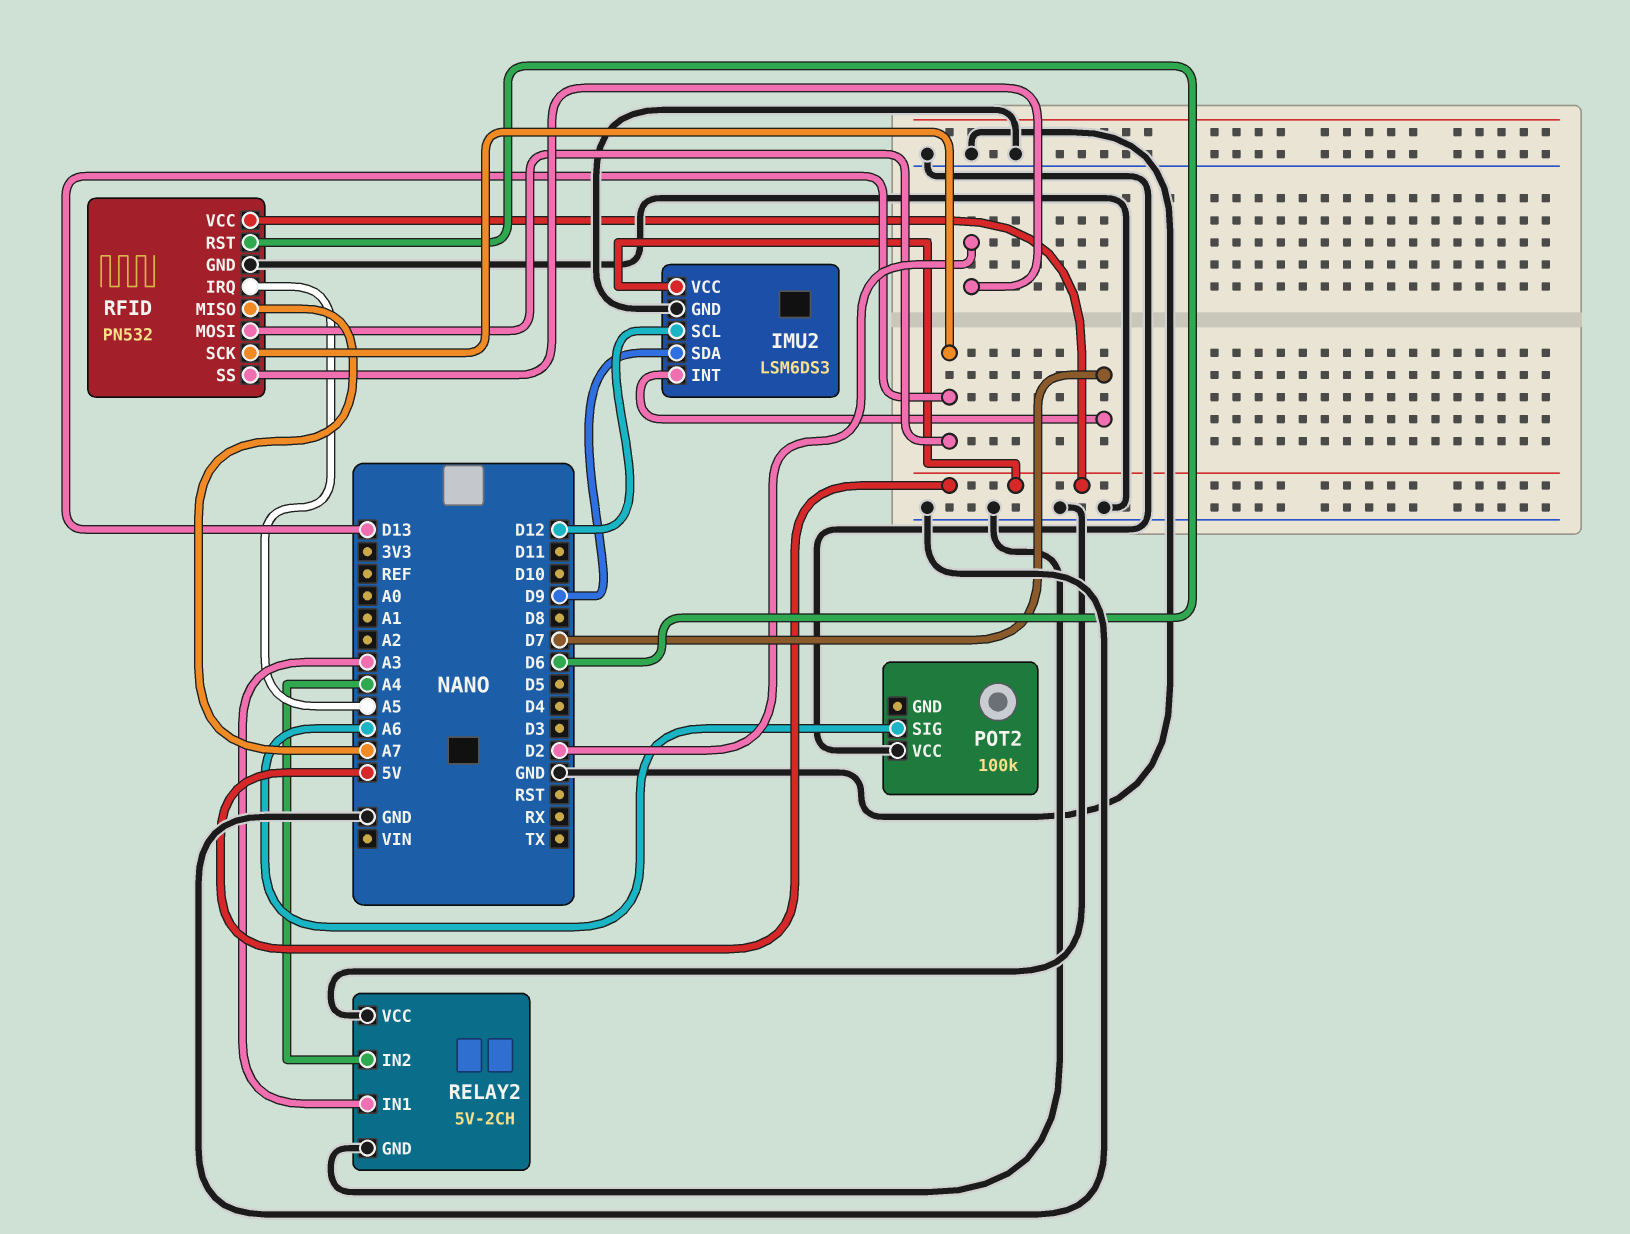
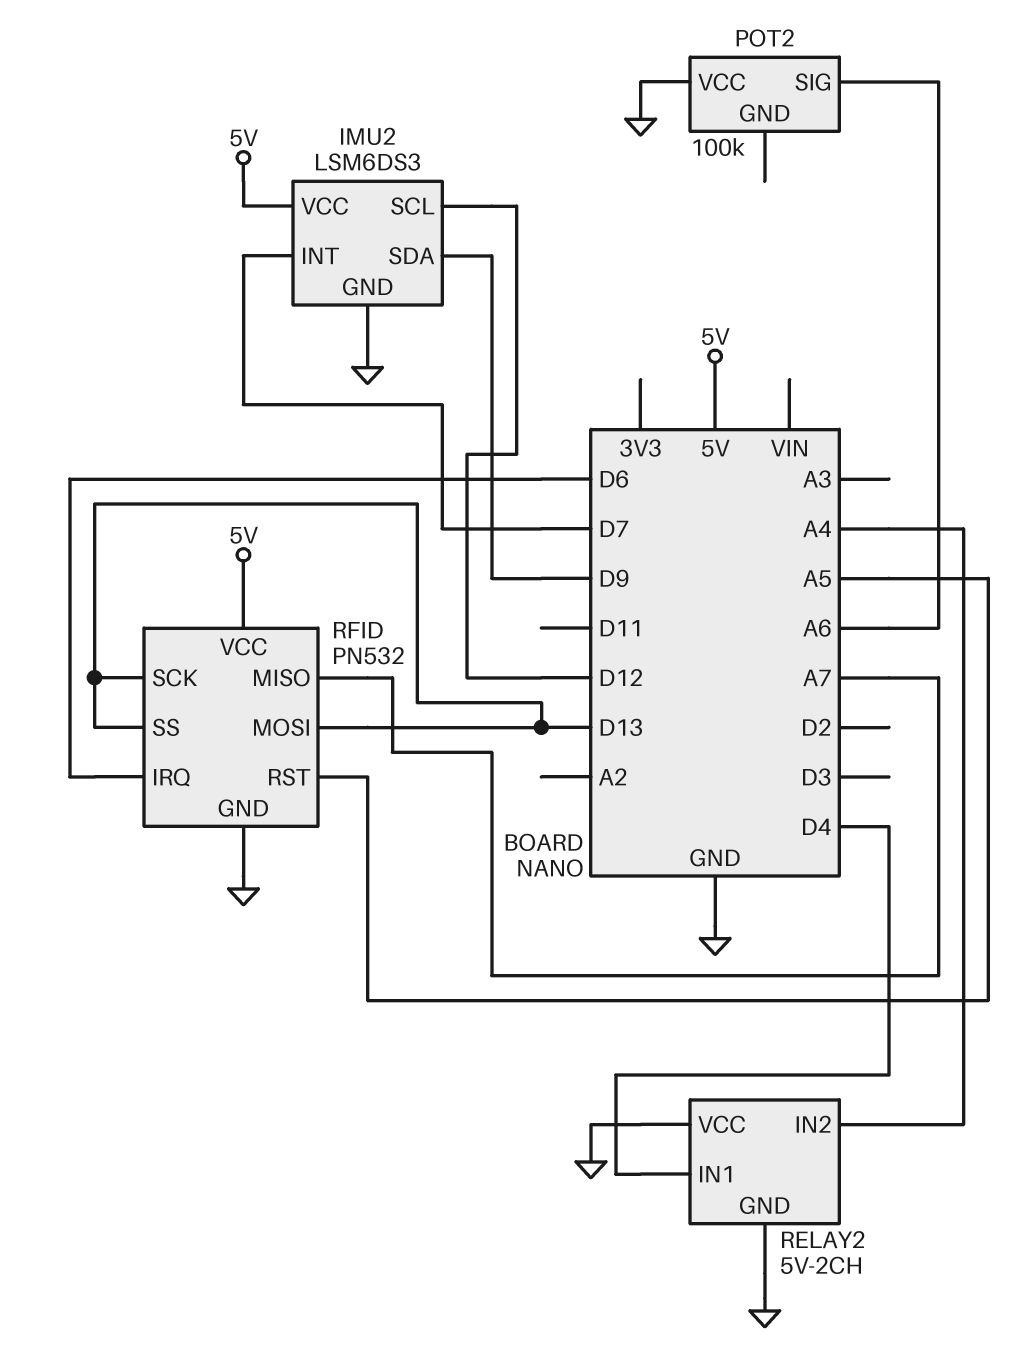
RELAY2 pin IN1: A3 -> D4
RFID pin IRQ: A5 -> D6
RFID pin RST: D6 -> A5
RFID pin SS: D2 -> D13

